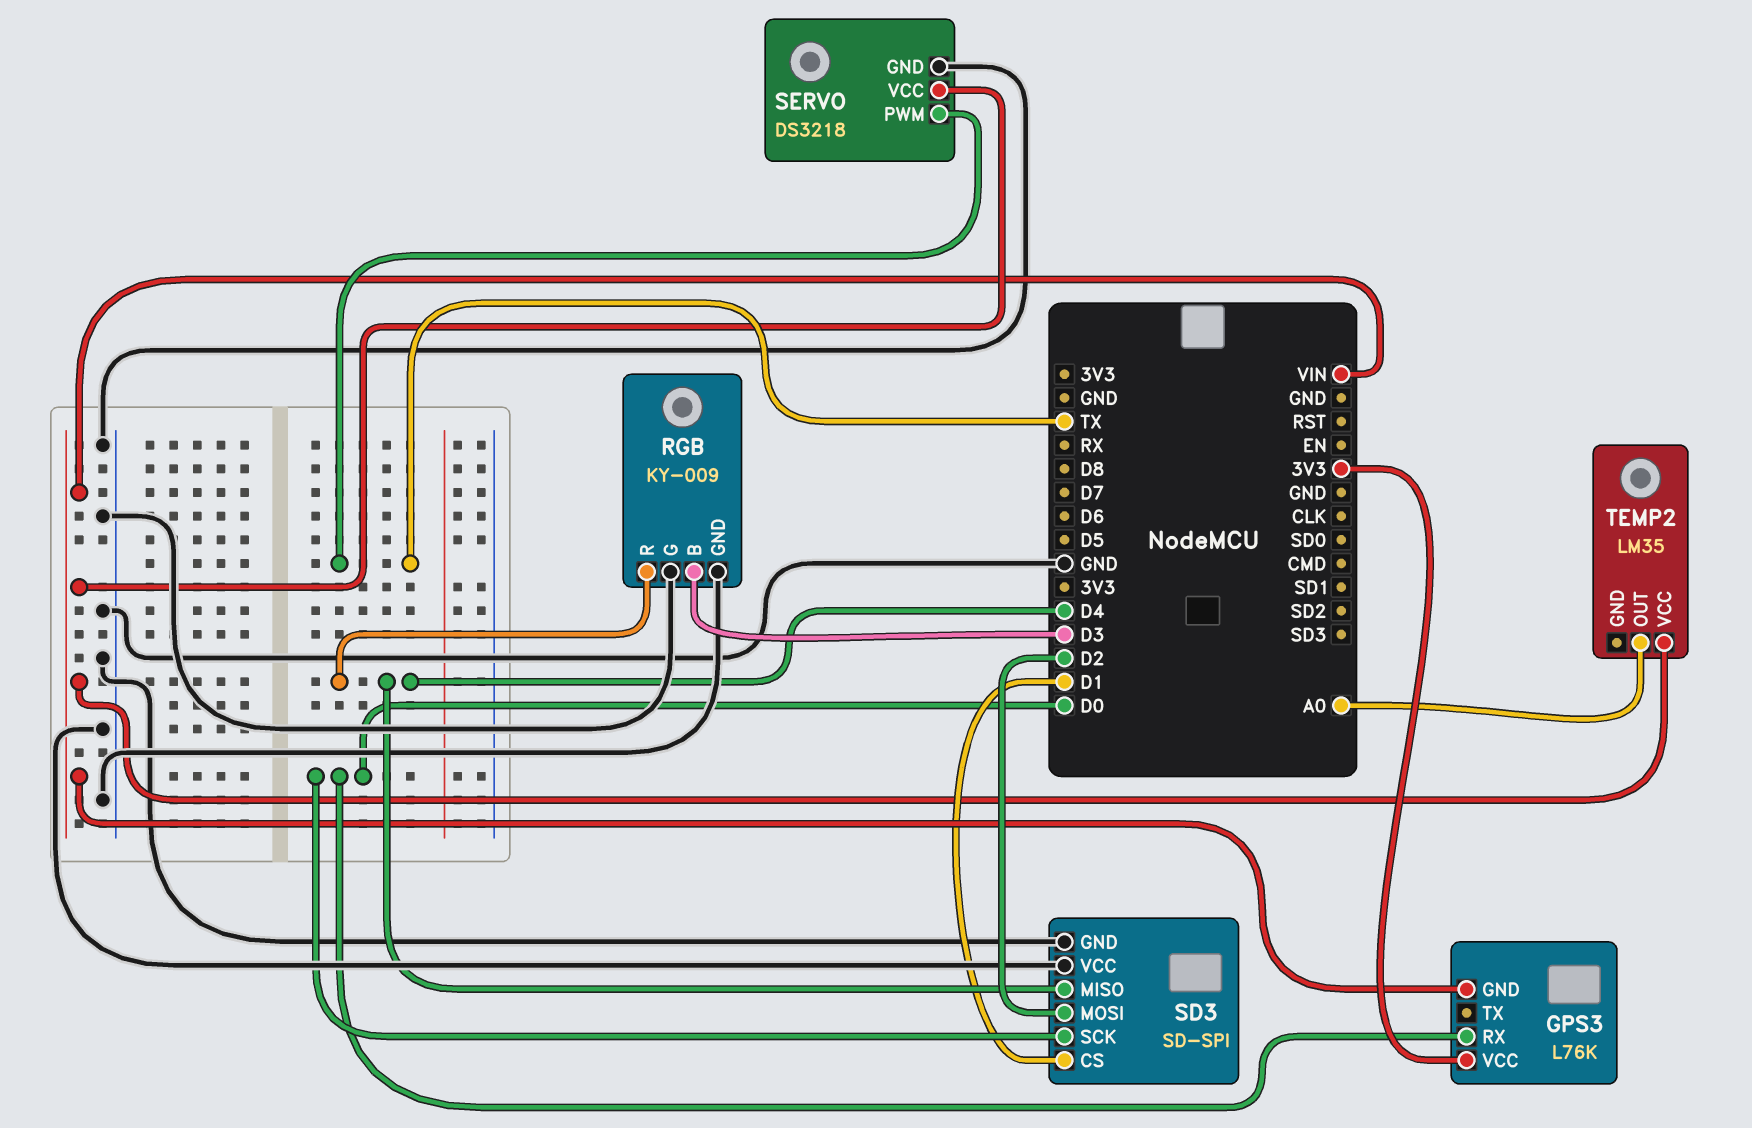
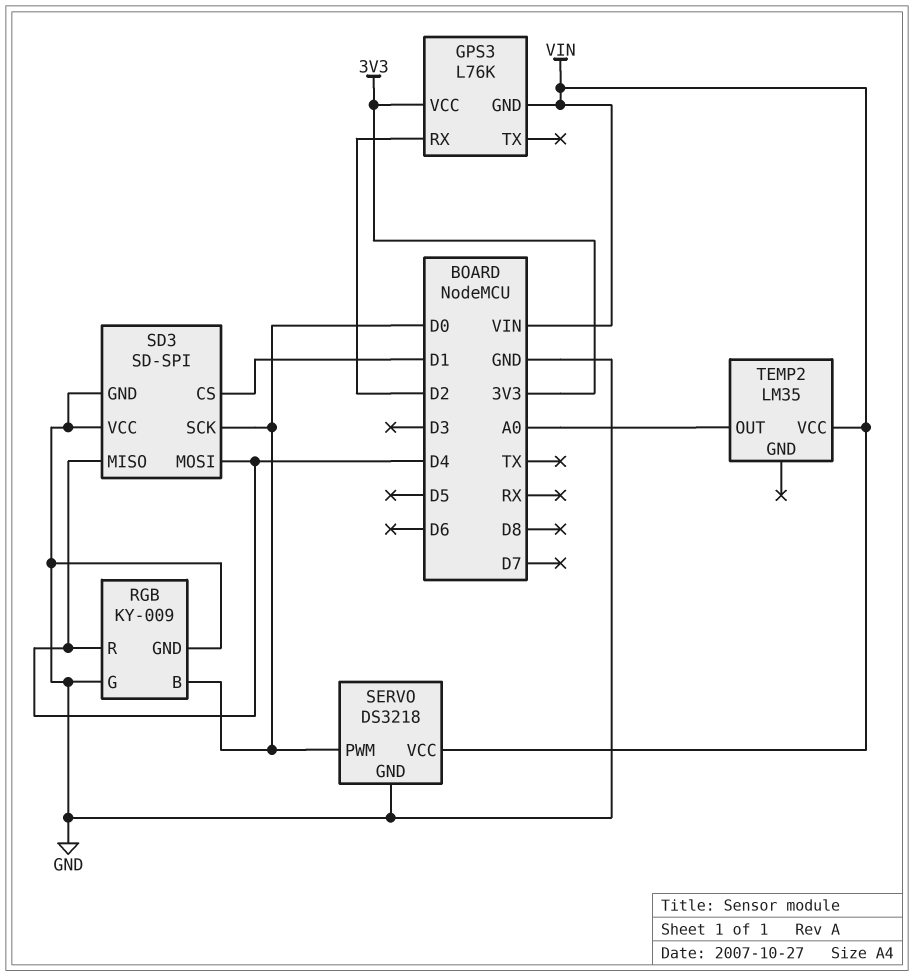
GPS3 pin RX: D0 -> D2
RGB pin B: D3 -> D0
SD3 pin MOSI: D2 -> D4
SERVO pin PWM: TX -> D0

